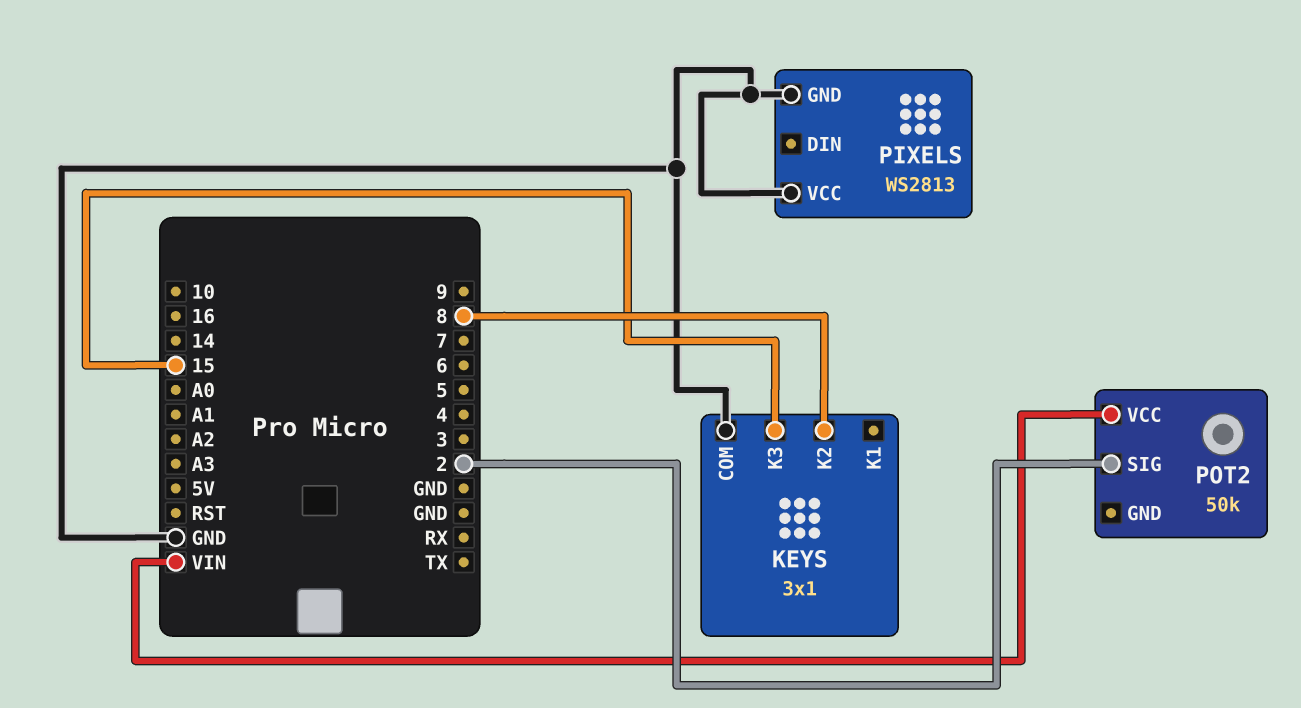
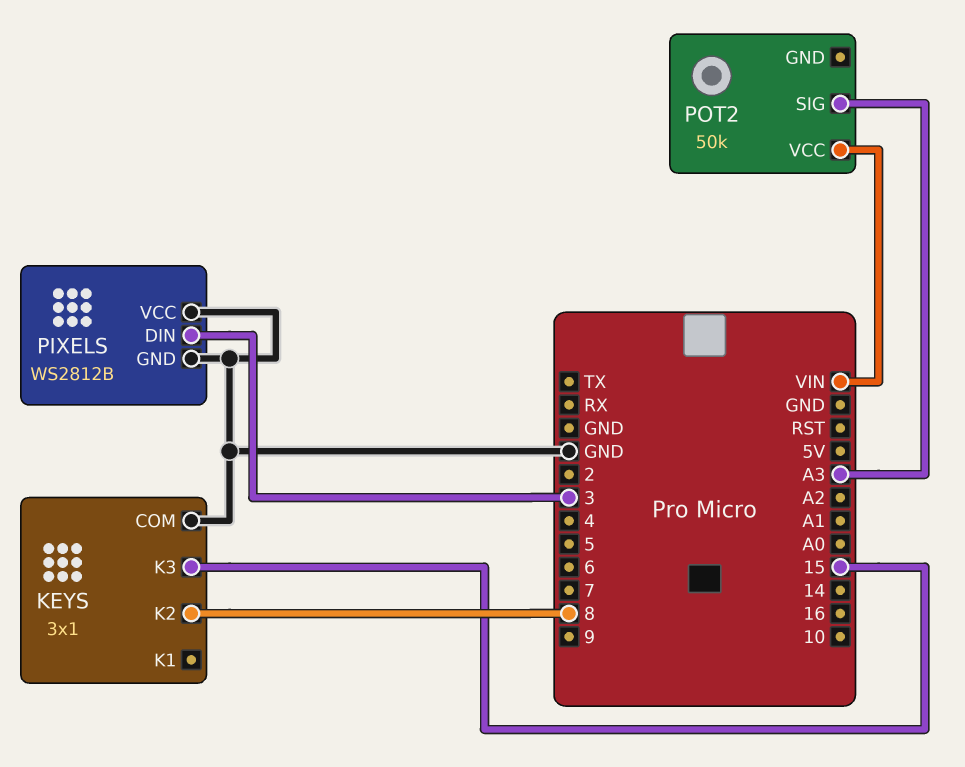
PIXELS: WS2813 -> WS2812B
PIXELS pin DIN: none -> 3
POT2 pin SIG: 2 -> A3

